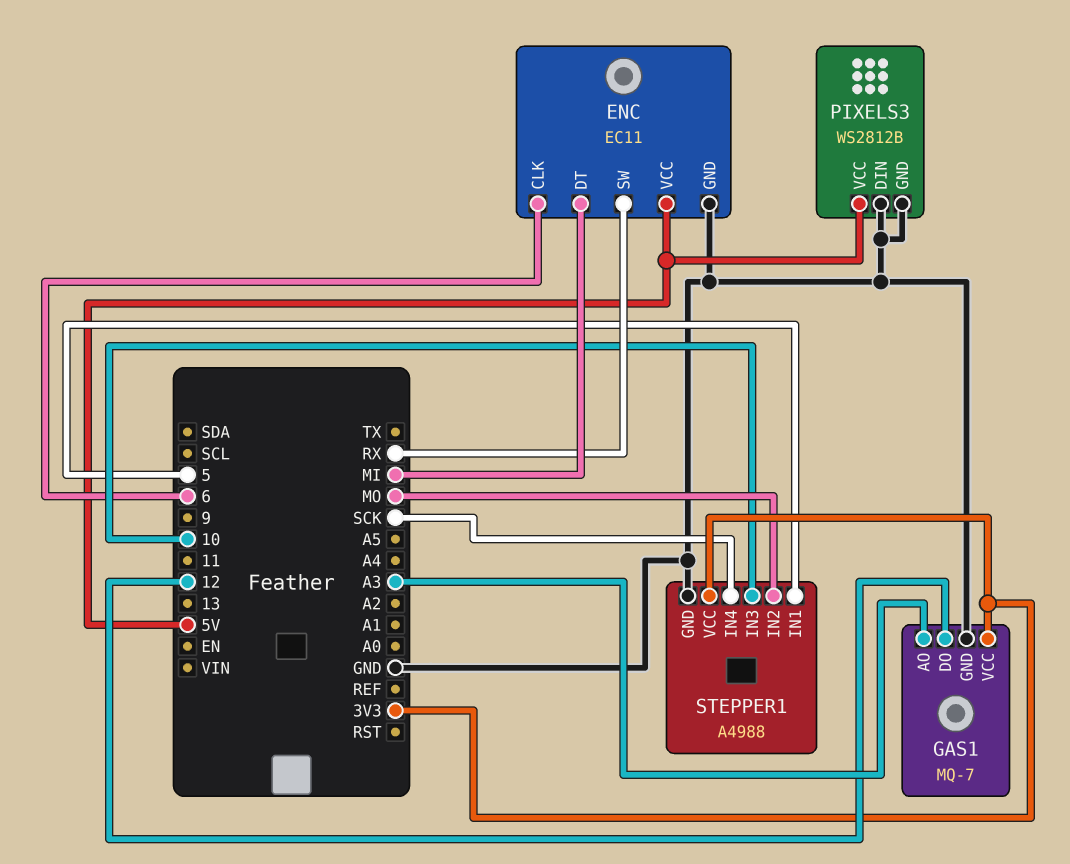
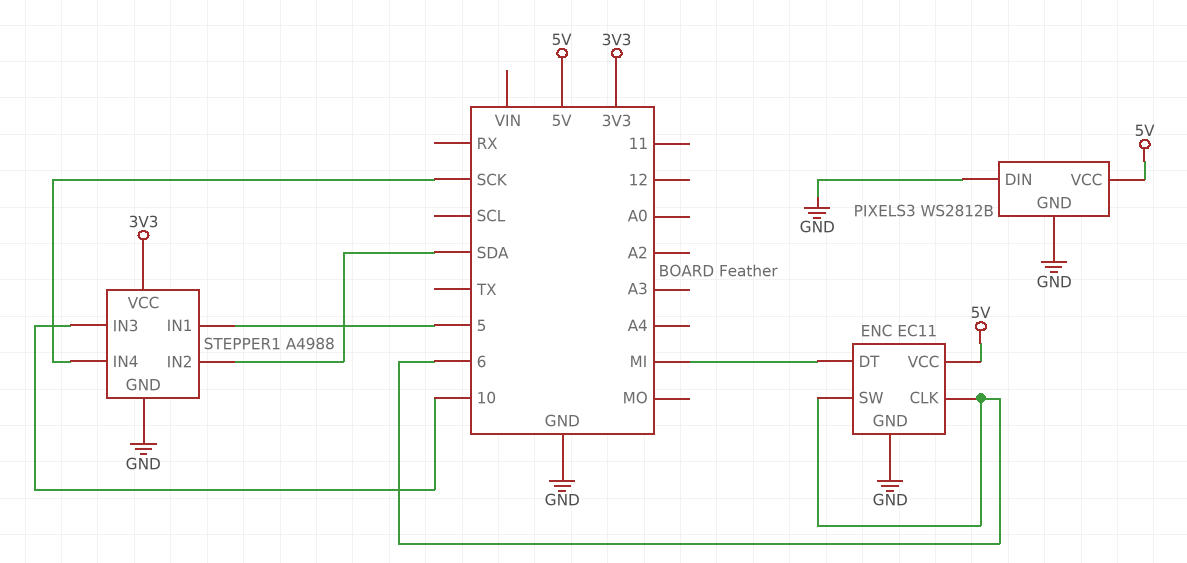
ENC pin SW: RX -> 6
GAS1: MQ-7 -> none
GAS1 pin AO: A3 -> none
GAS1 pin DO: 12 -> none
GAS1 pin GND: GND -> none
GAS1 pin VCC: 3V3 -> none
STEPPER1 pin IN2: MO -> SDA

